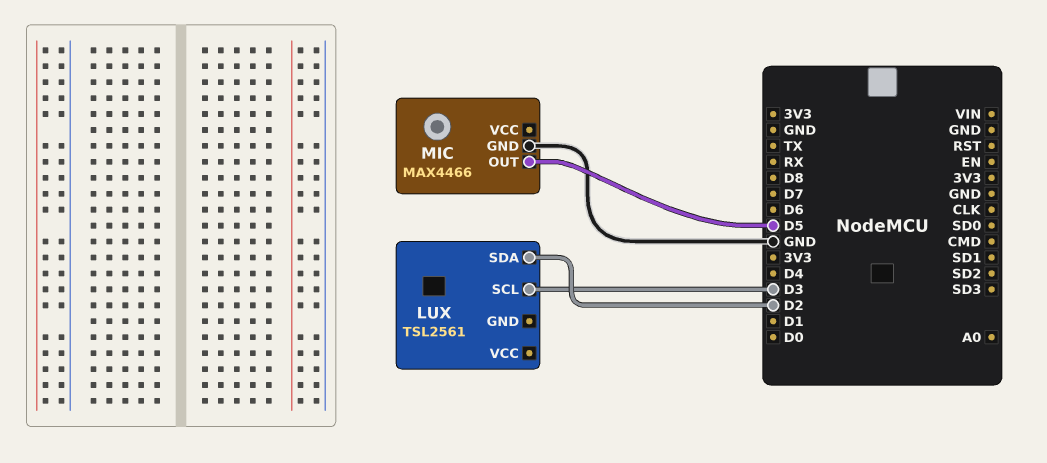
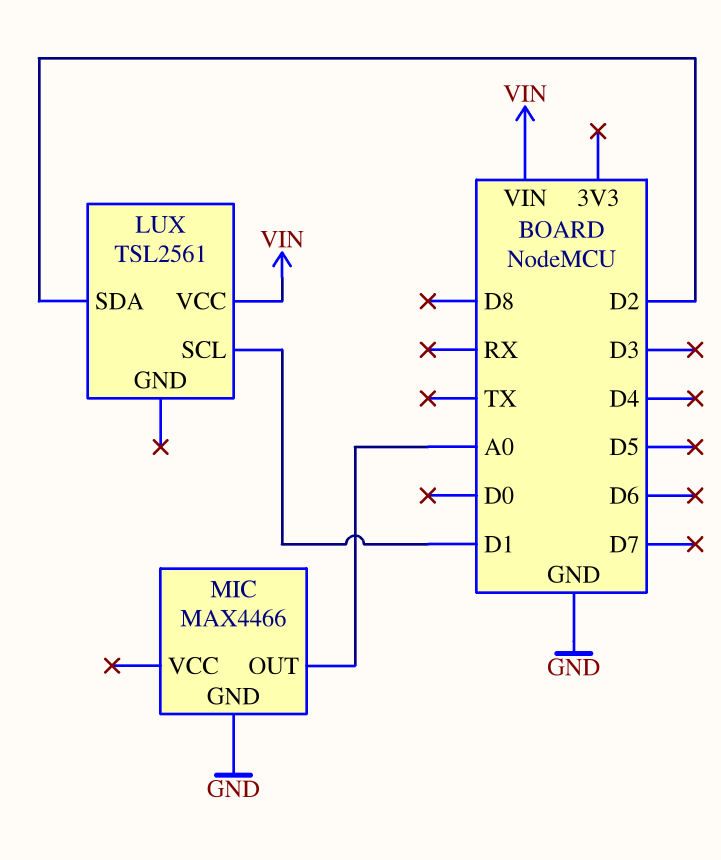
LUX pin SCL: D3 -> D1
LUX pin VCC: none -> VIN
MIC pin OUT: D5 -> A0

